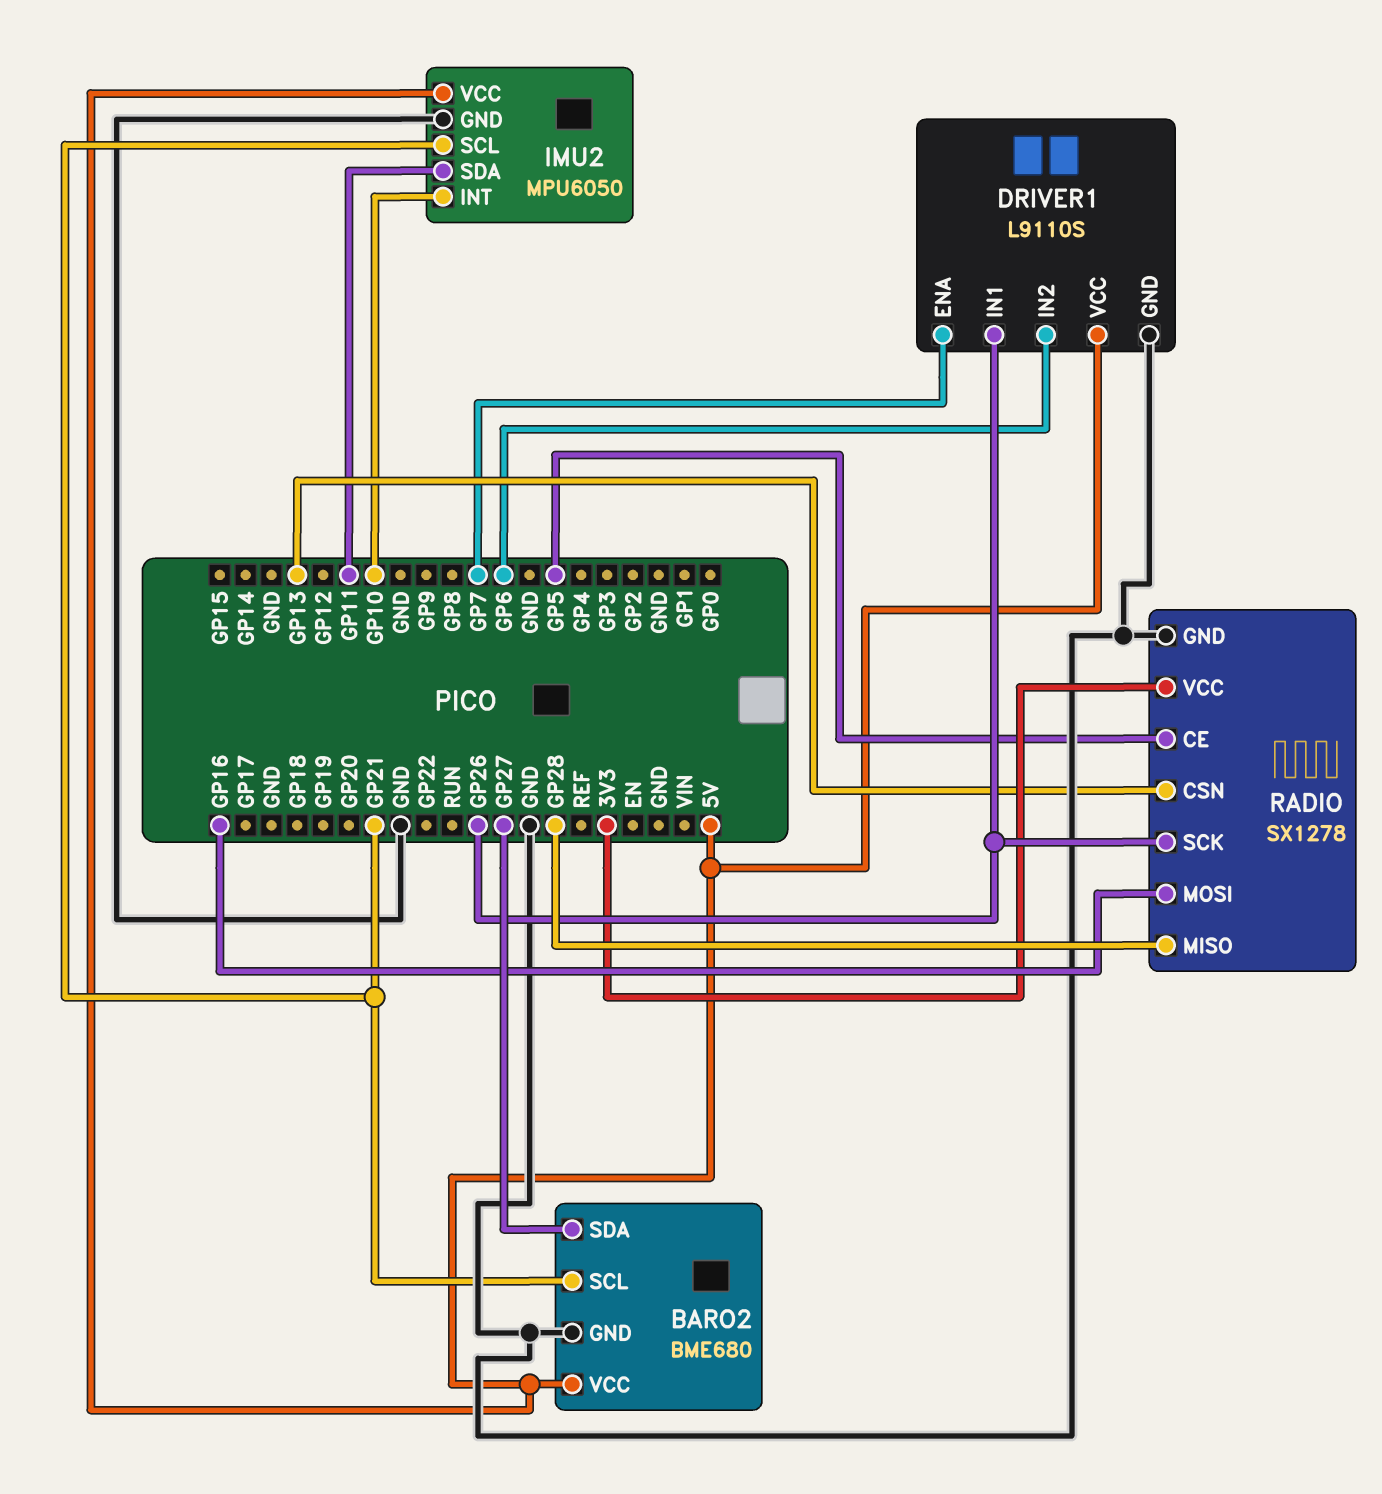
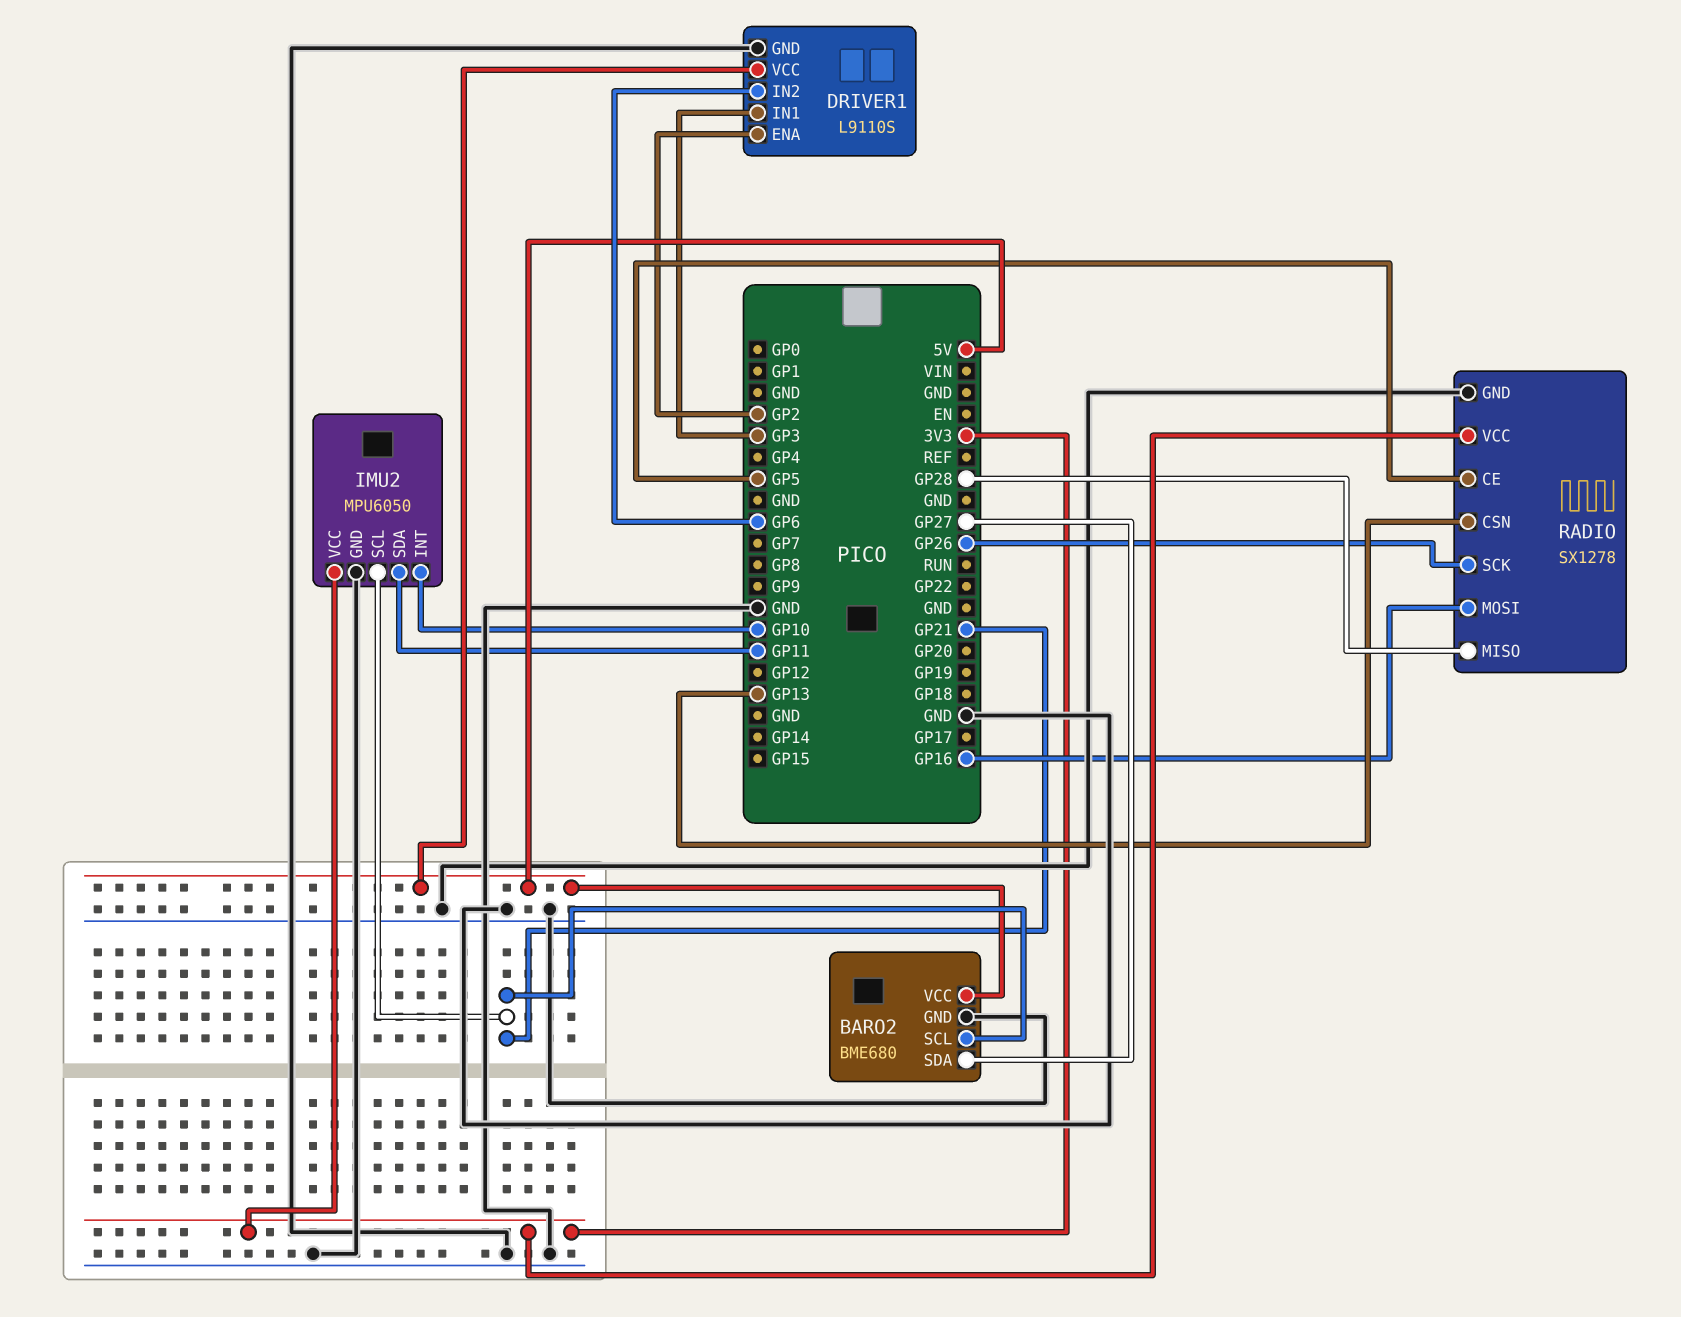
DRIVER1 pin ENA: GP7 -> GP2
DRIVER1 pin IN1: GP26 -> GP3
IMU2 pin VCC: 5V -> 3V3

